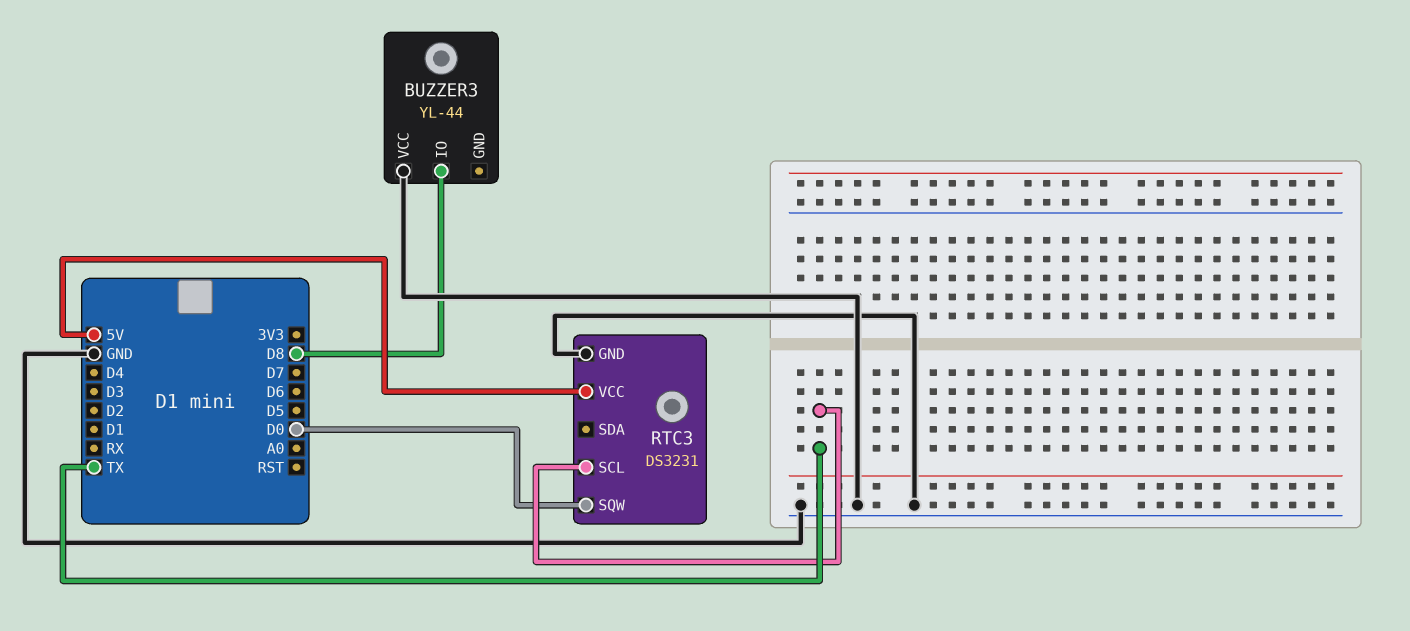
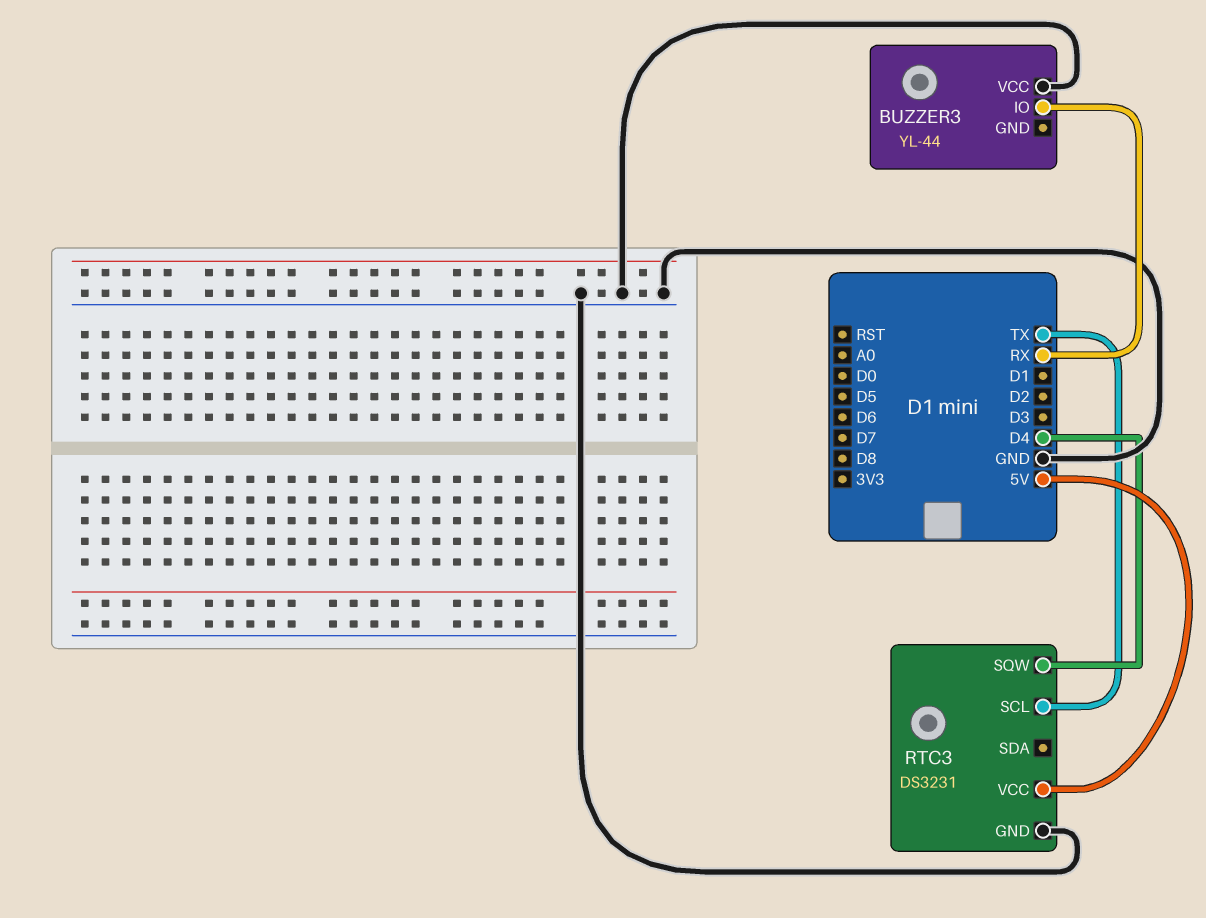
BUZZER3 pin IO: D8 -> RX
RTC3 pin SQW: D0 -> D4

